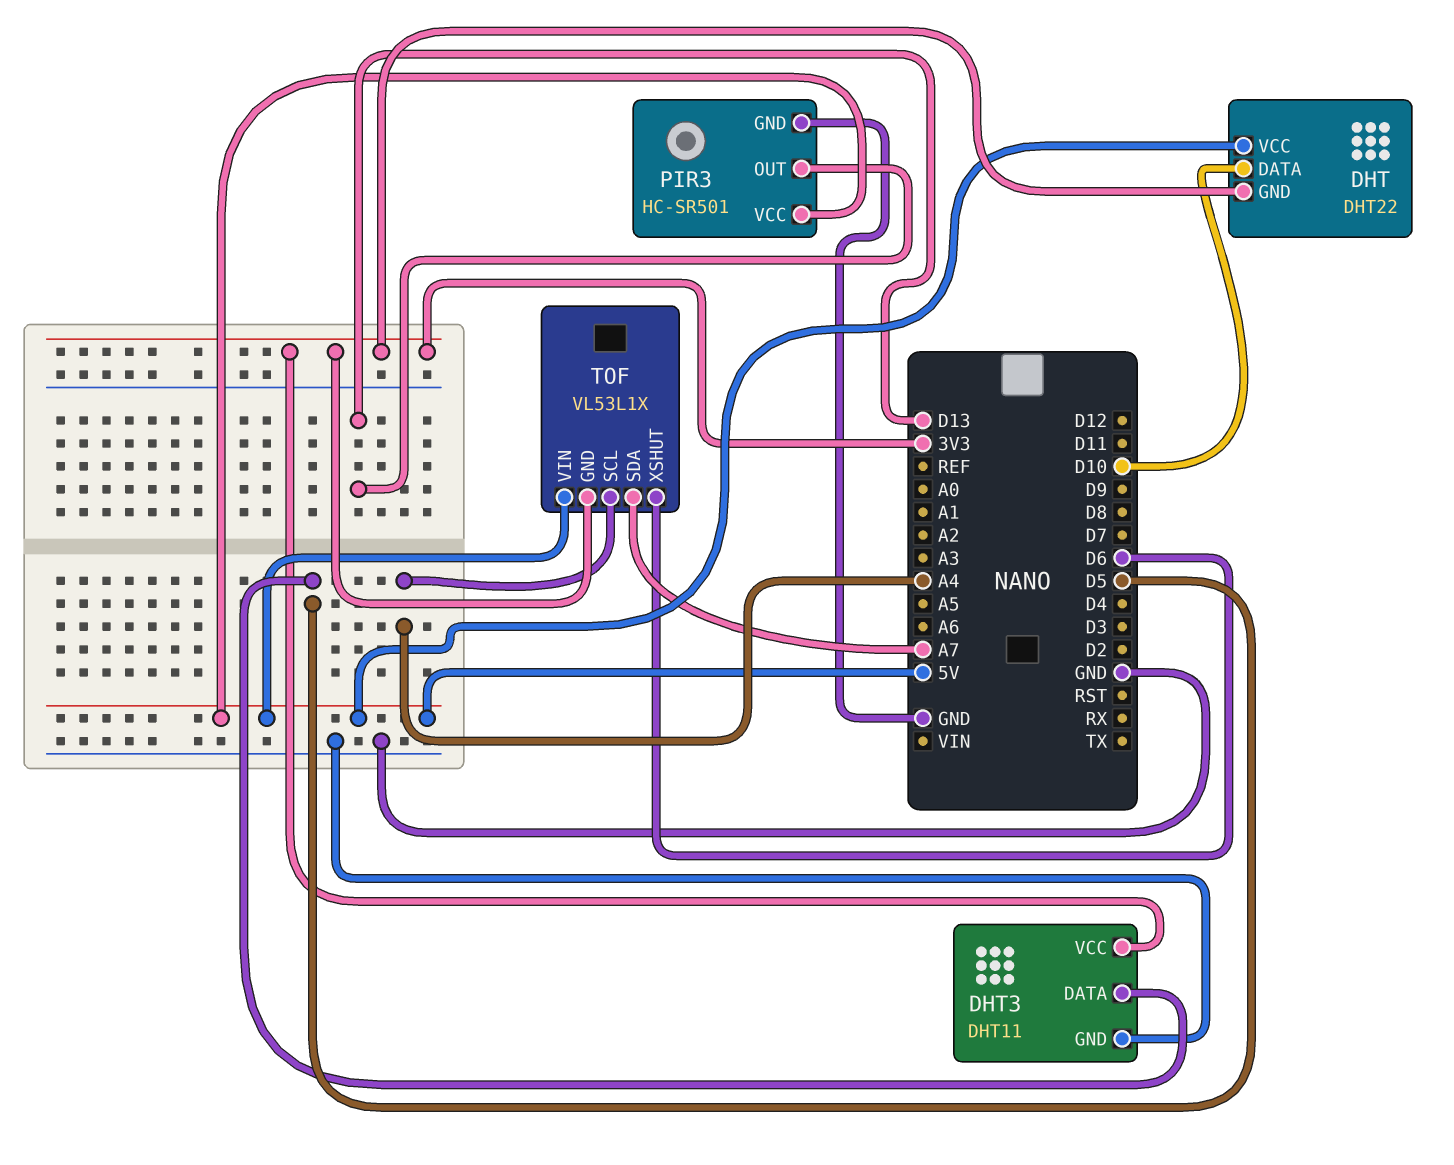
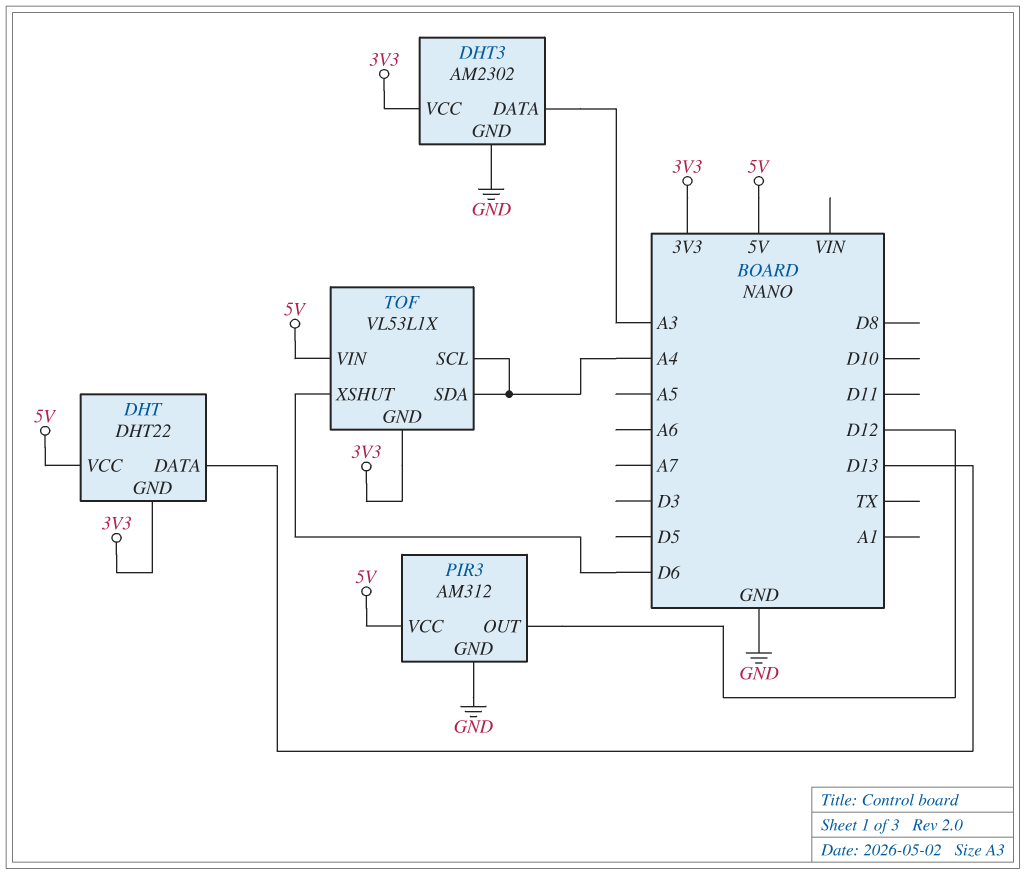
DHT pin DATA: D10 -> D13
DHT3: DHT11 -> AM2302
DHT3 pin DATA: D5 -> A3
PIR3: HC-SR501 -> AM312
PIR3 pin OUT: D13 -> D12
TOF pin SDA: A7 -> A4

